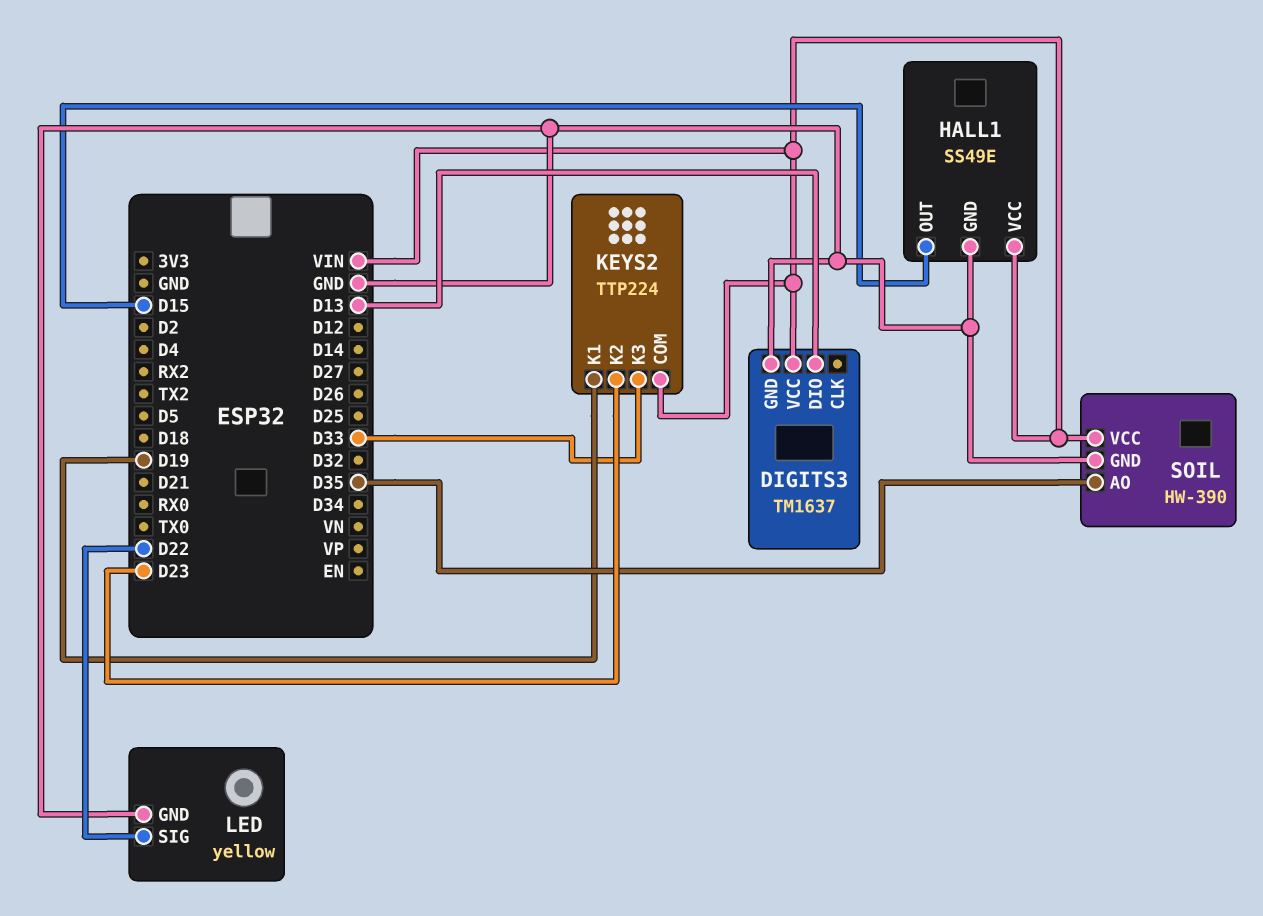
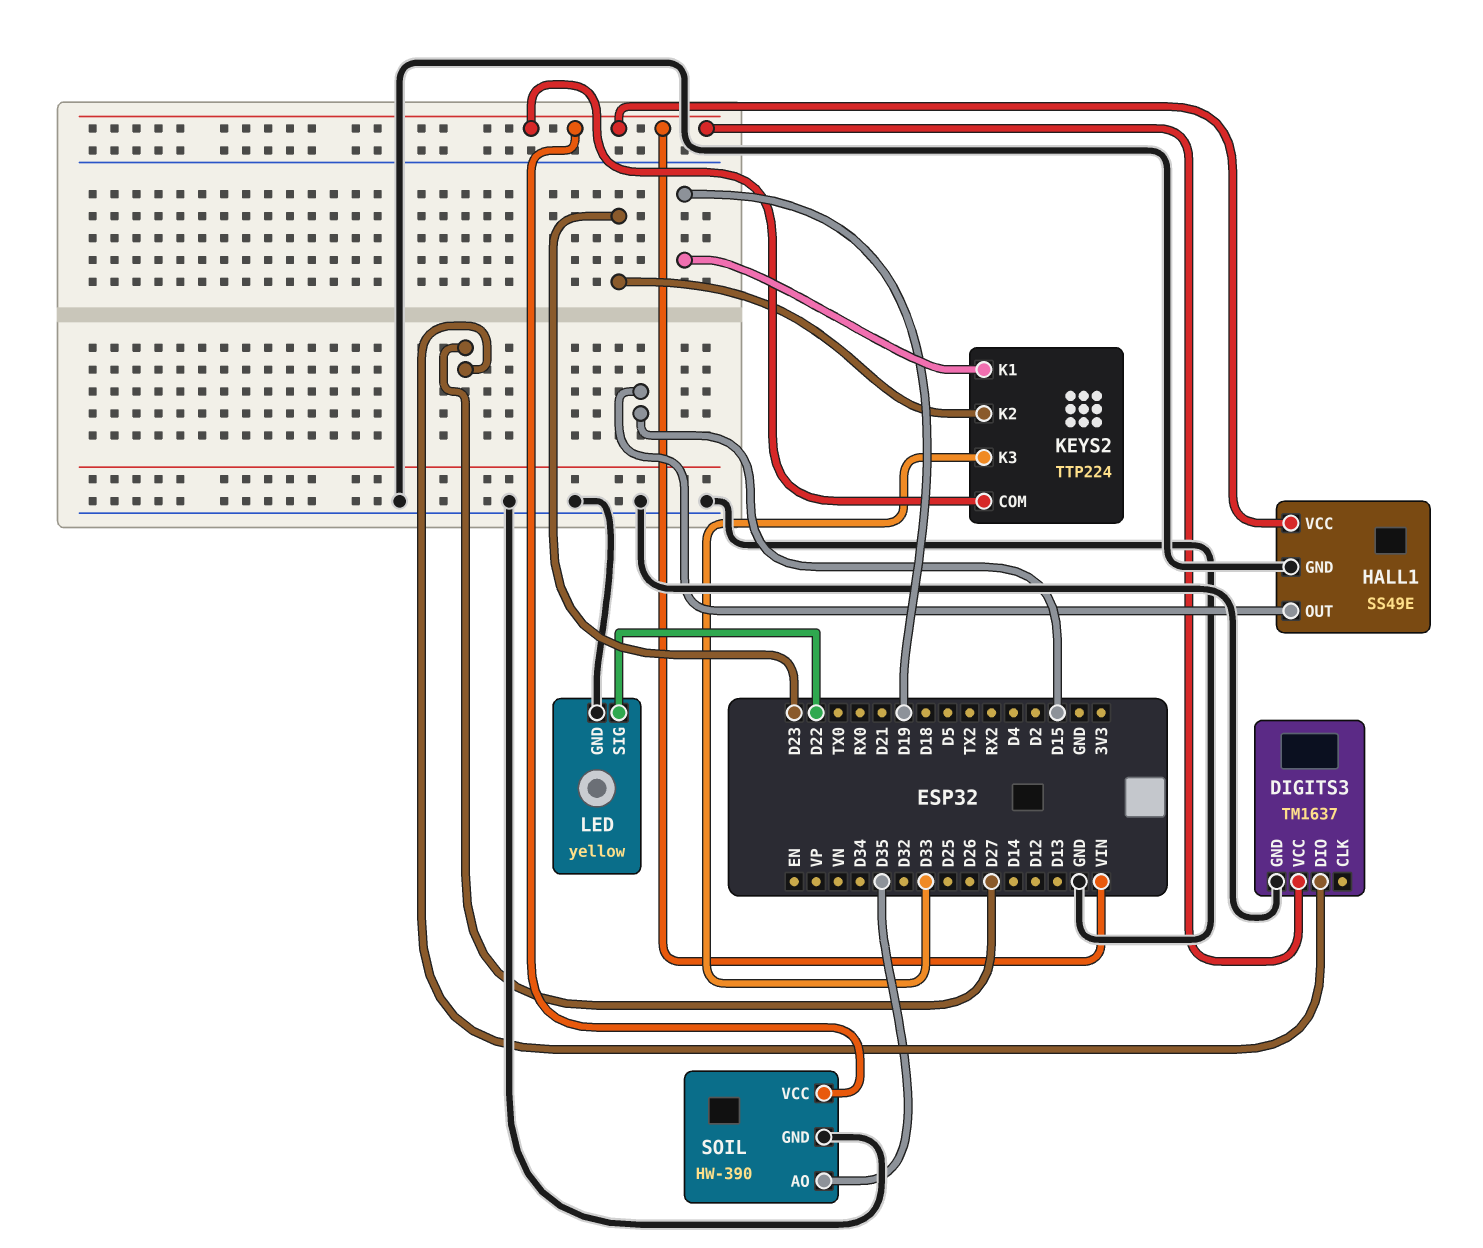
DIGITS3 pin DIO: D13 -> D27

